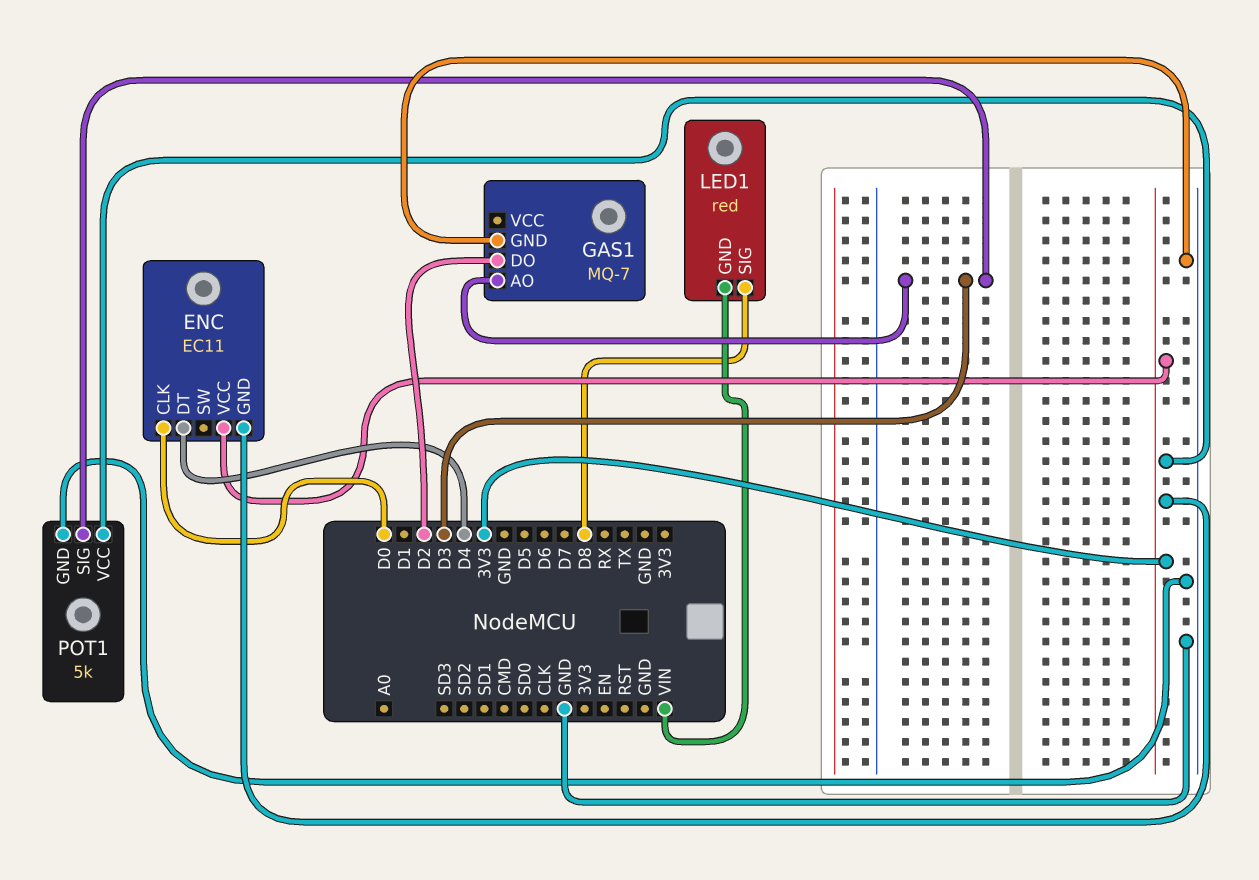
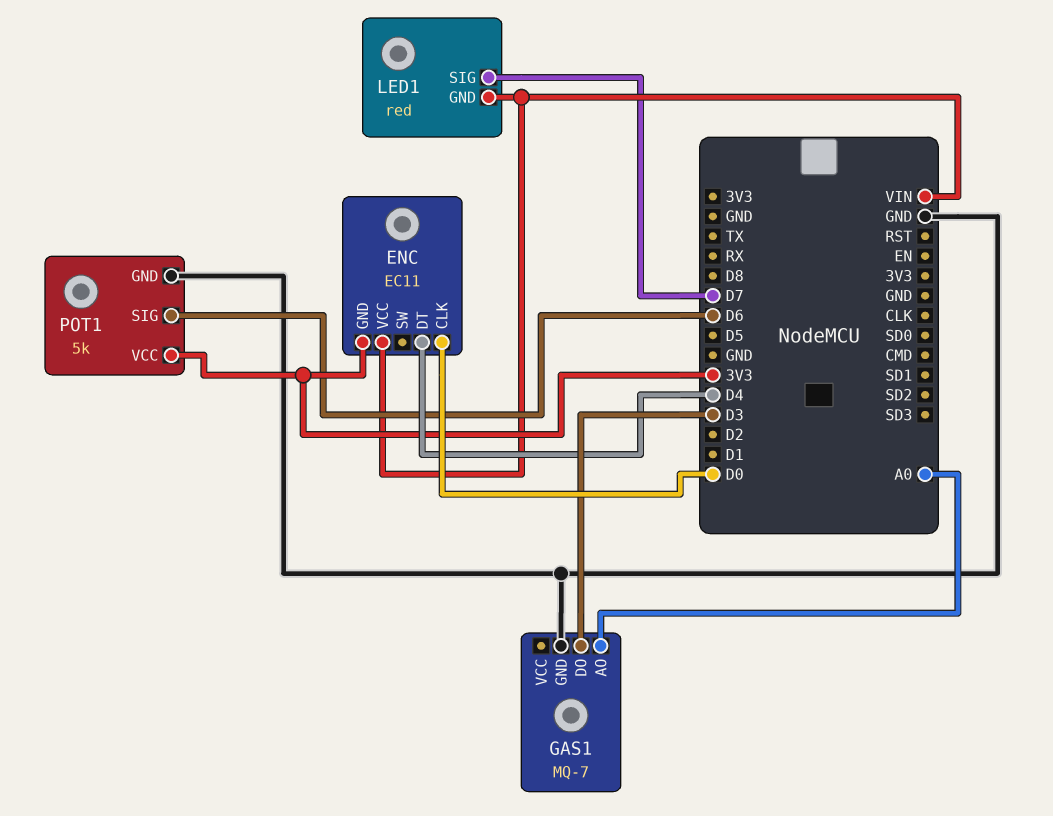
ENC pin VCC: 3V3 -> VIN
GAS1 pin AO: D3 -> A0
GAS1 pin DO: D2 -> D3
LED1 pin SIG: D8 -> D7
POT1 pin SIG: D3 -> D6

